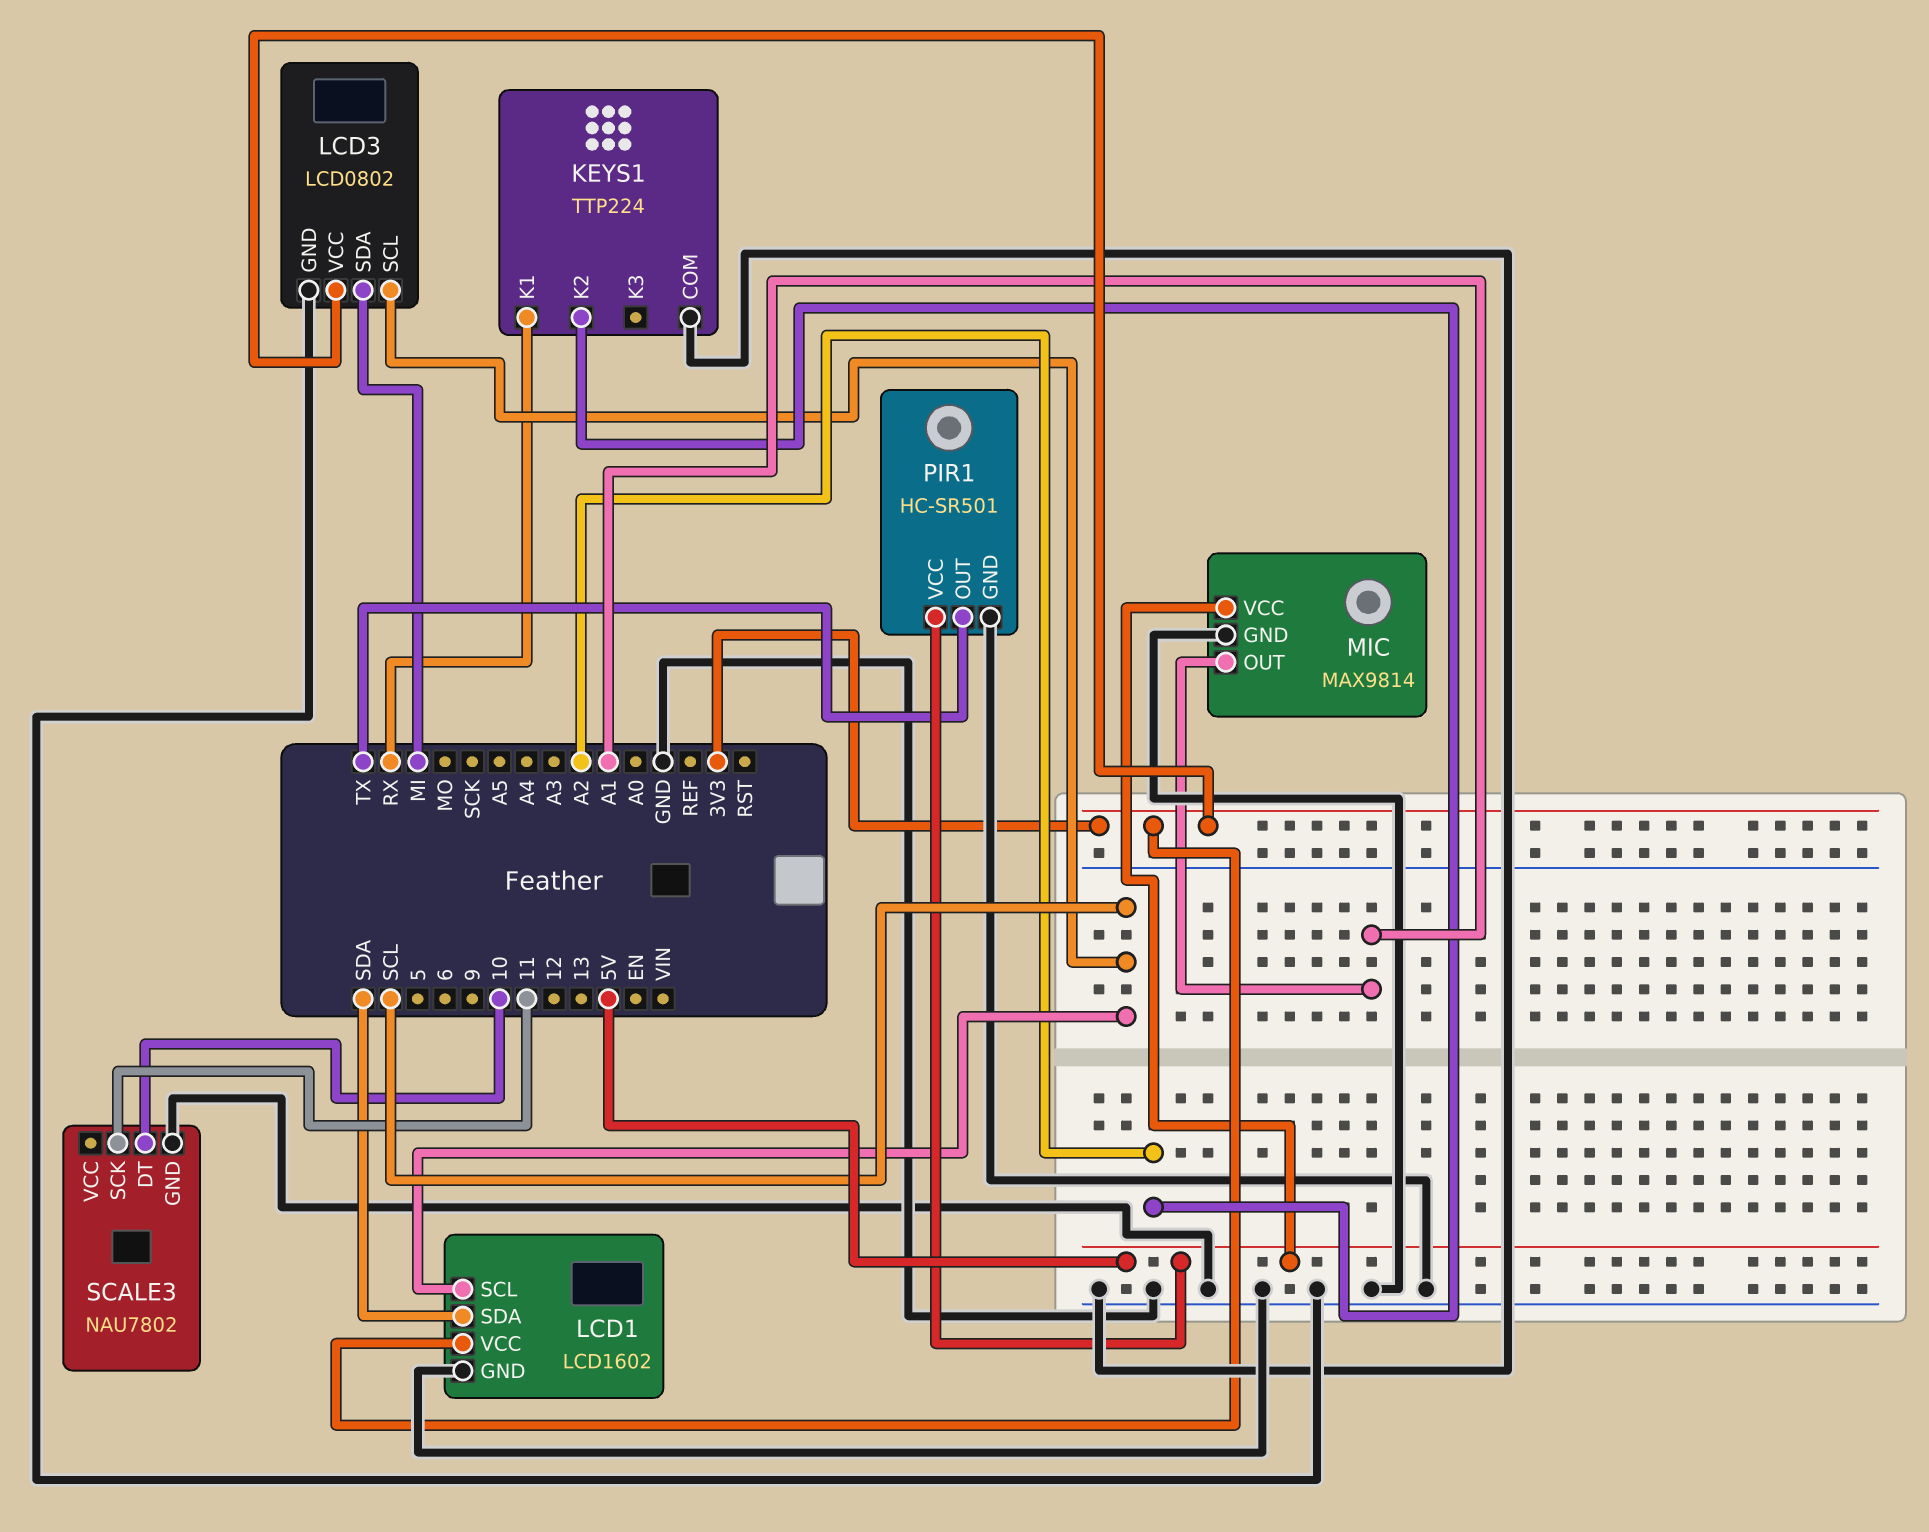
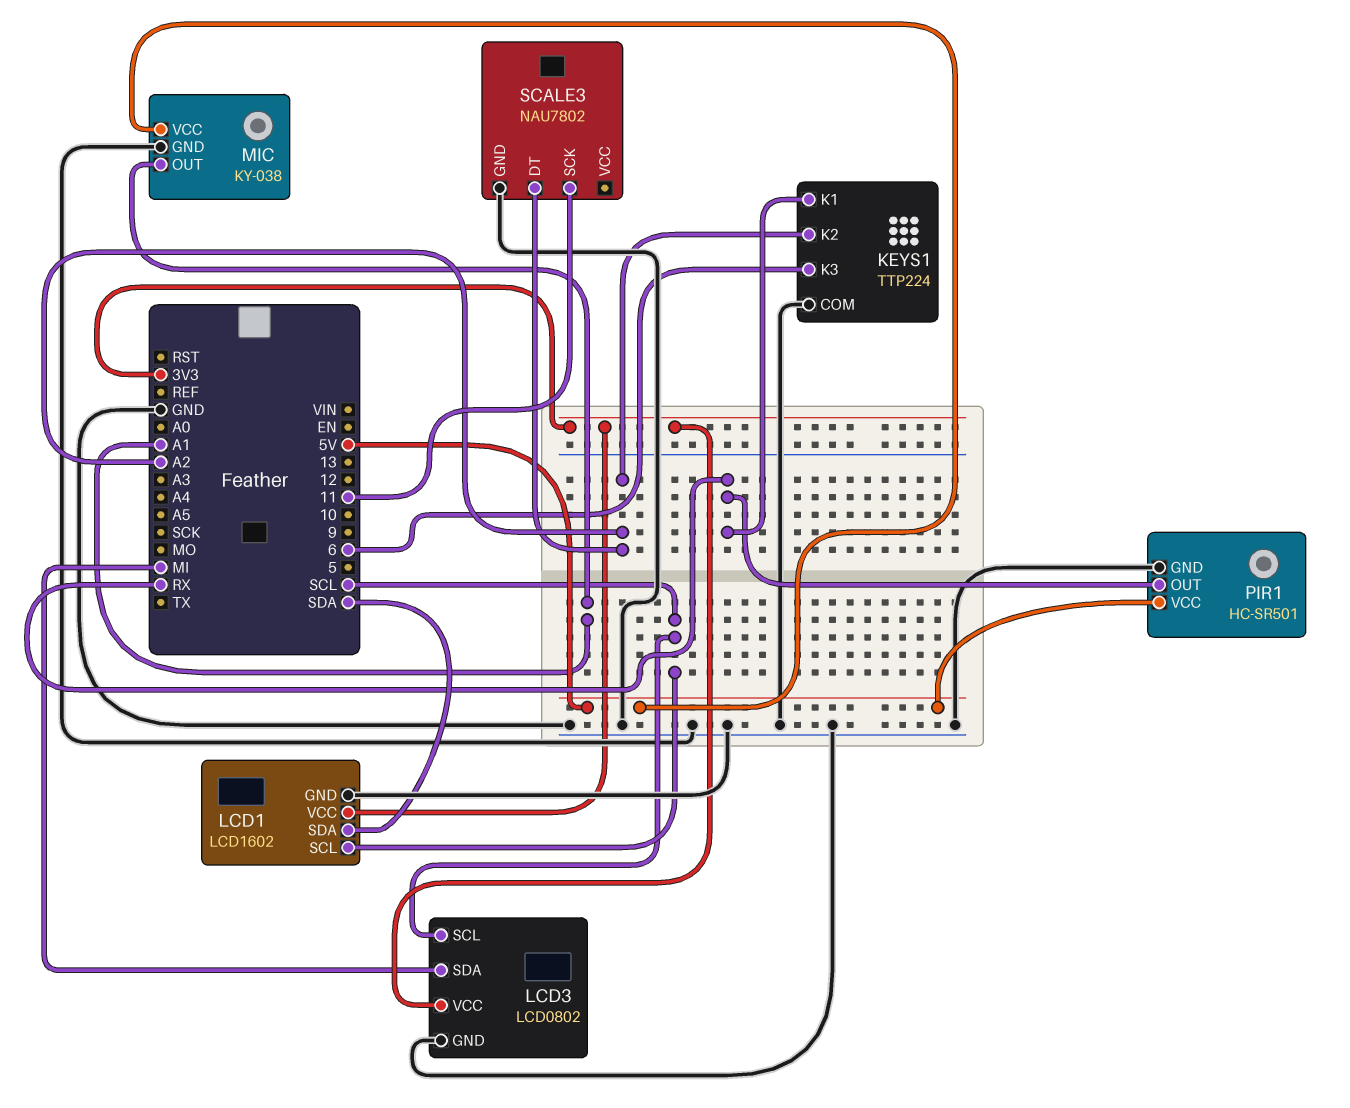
KEYS1 pin K3: none -> 6
MIC: MAX9814 -> KY-038
PIR1 pin OUT: TX -> RX
SCALE3 pin DT: 10 -> A2

